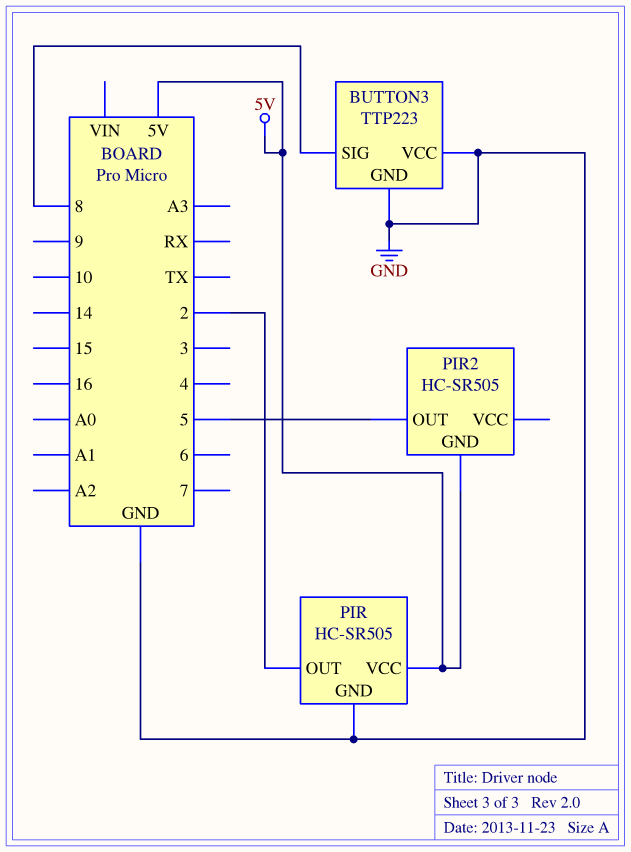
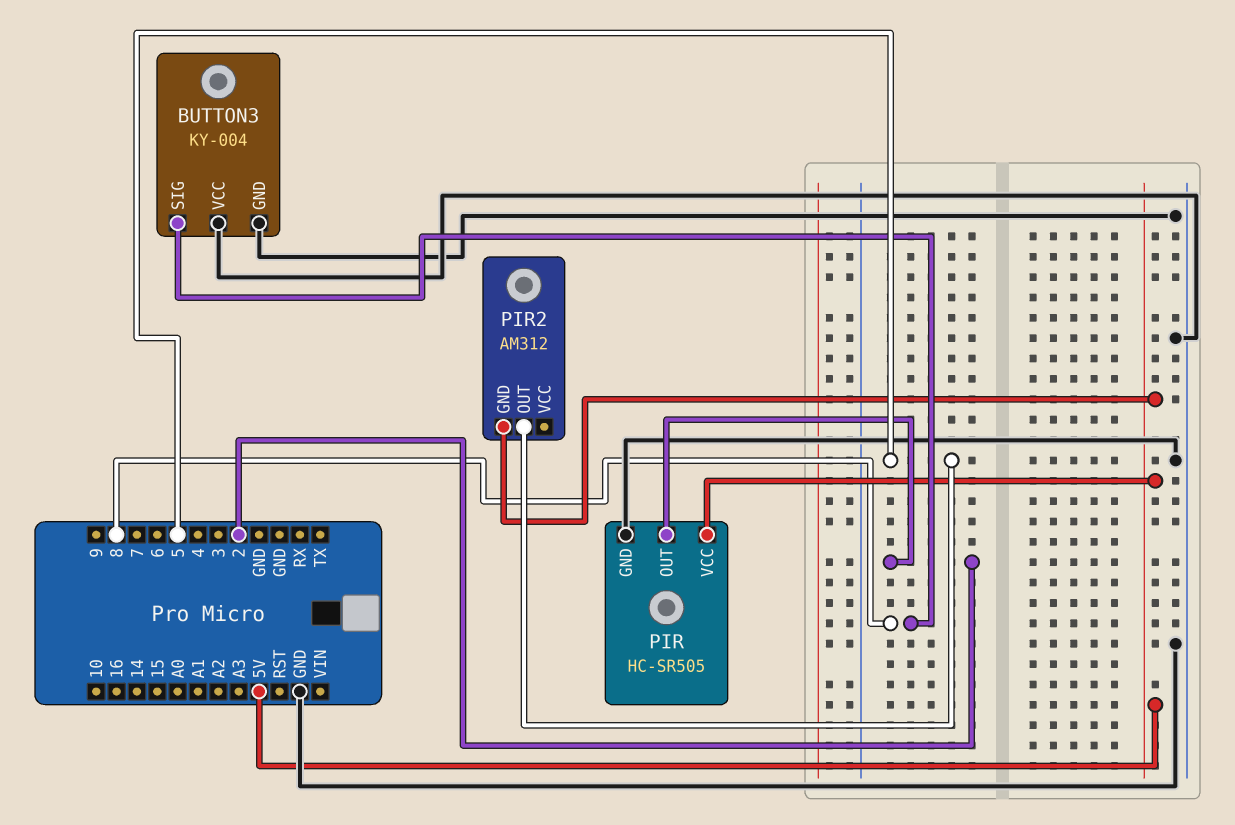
BUTTON3: TTP223 -> KY-004
PIR2: HC-SR505 -> AM312

